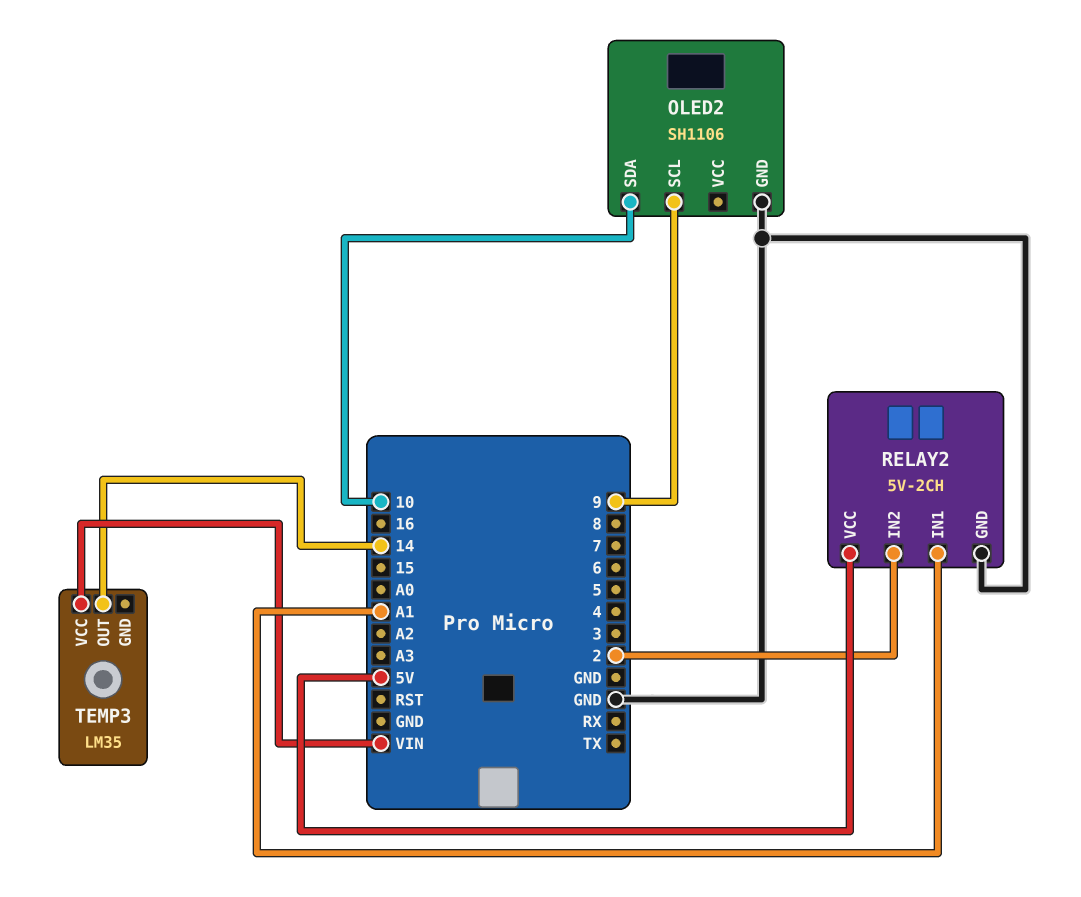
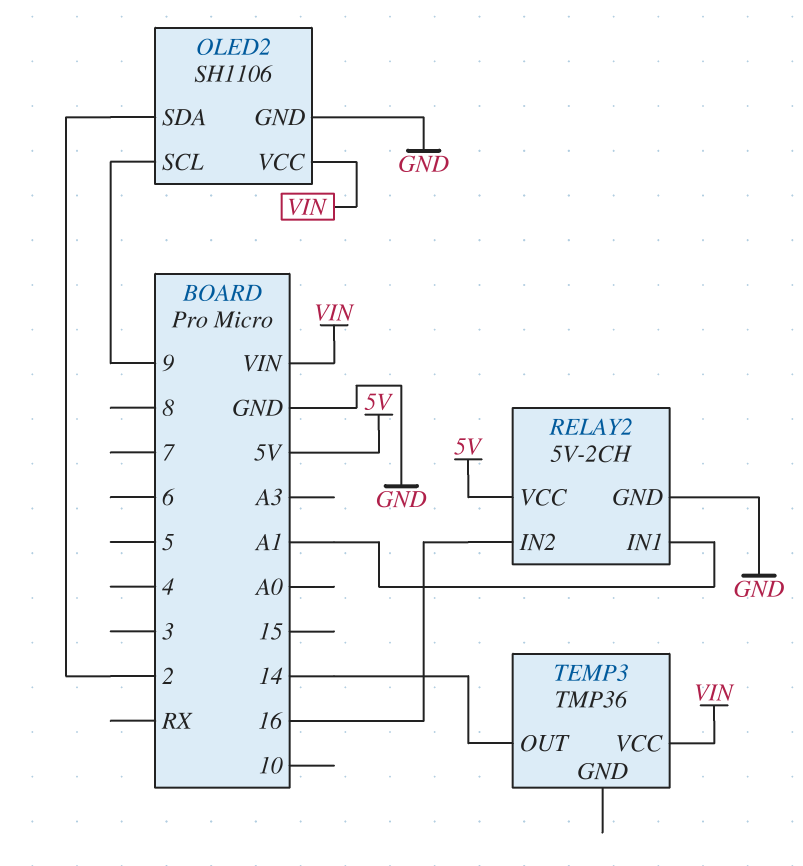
OLED2 pin SDA: 10 -> 2
OLED2 pin VCC: none -> VIN
RELAY2 pin IN2: 2 -> 16
TEMP3: LM35 -> TMP36

